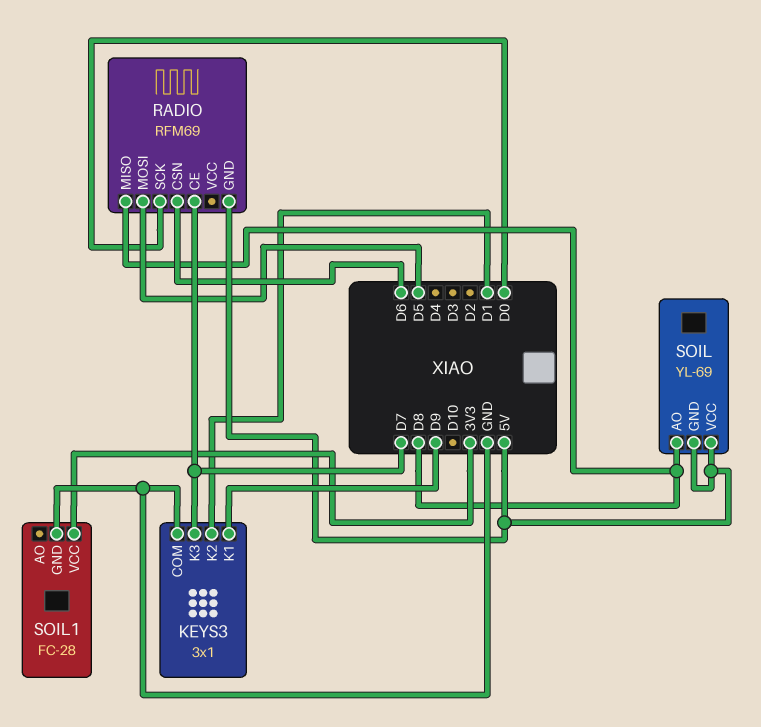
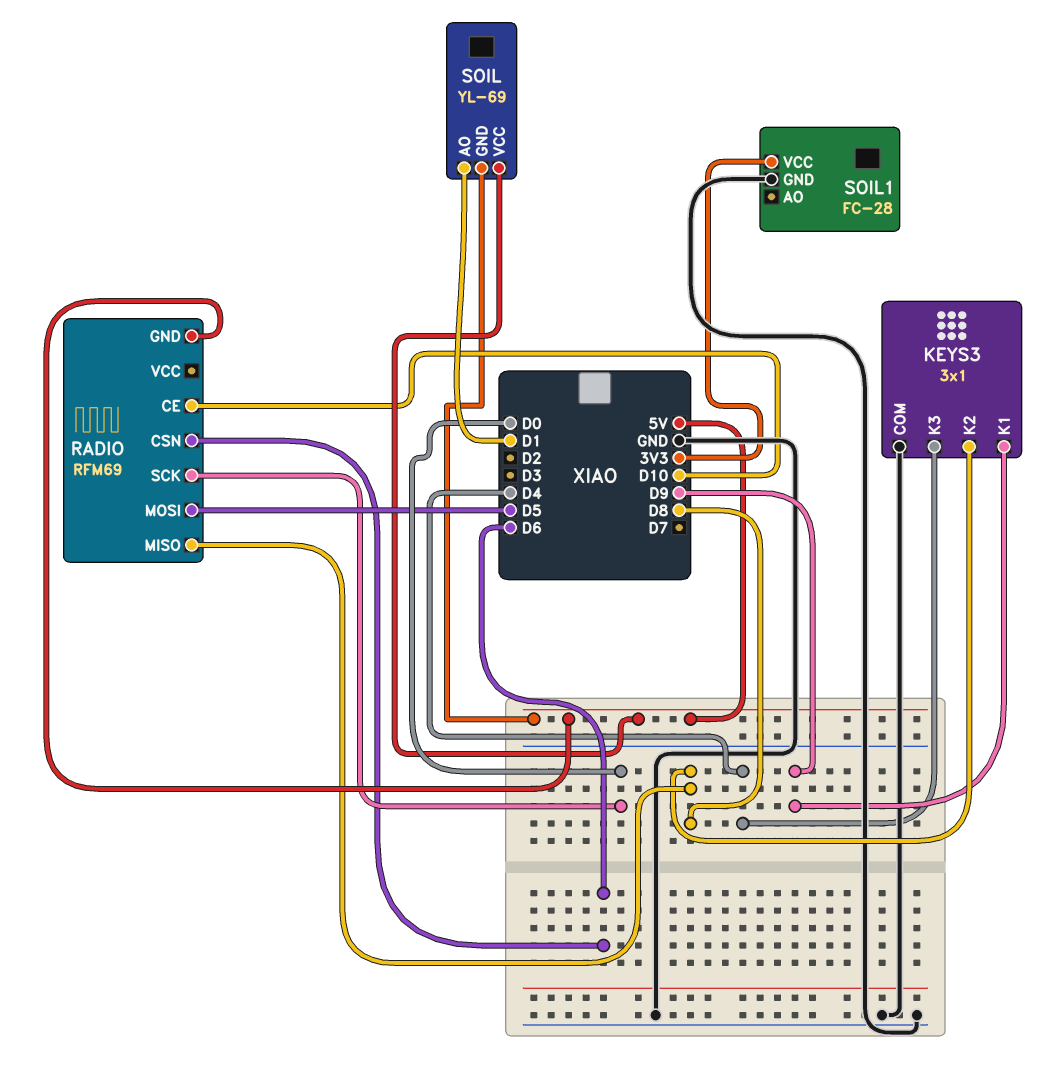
KEYS3 pin K2: D1 -> D8
KEYS3 pin K3: D7 -> D4
RADIO pin CE: D7 -> D10
SOIL pin AO: D8 -> D1

